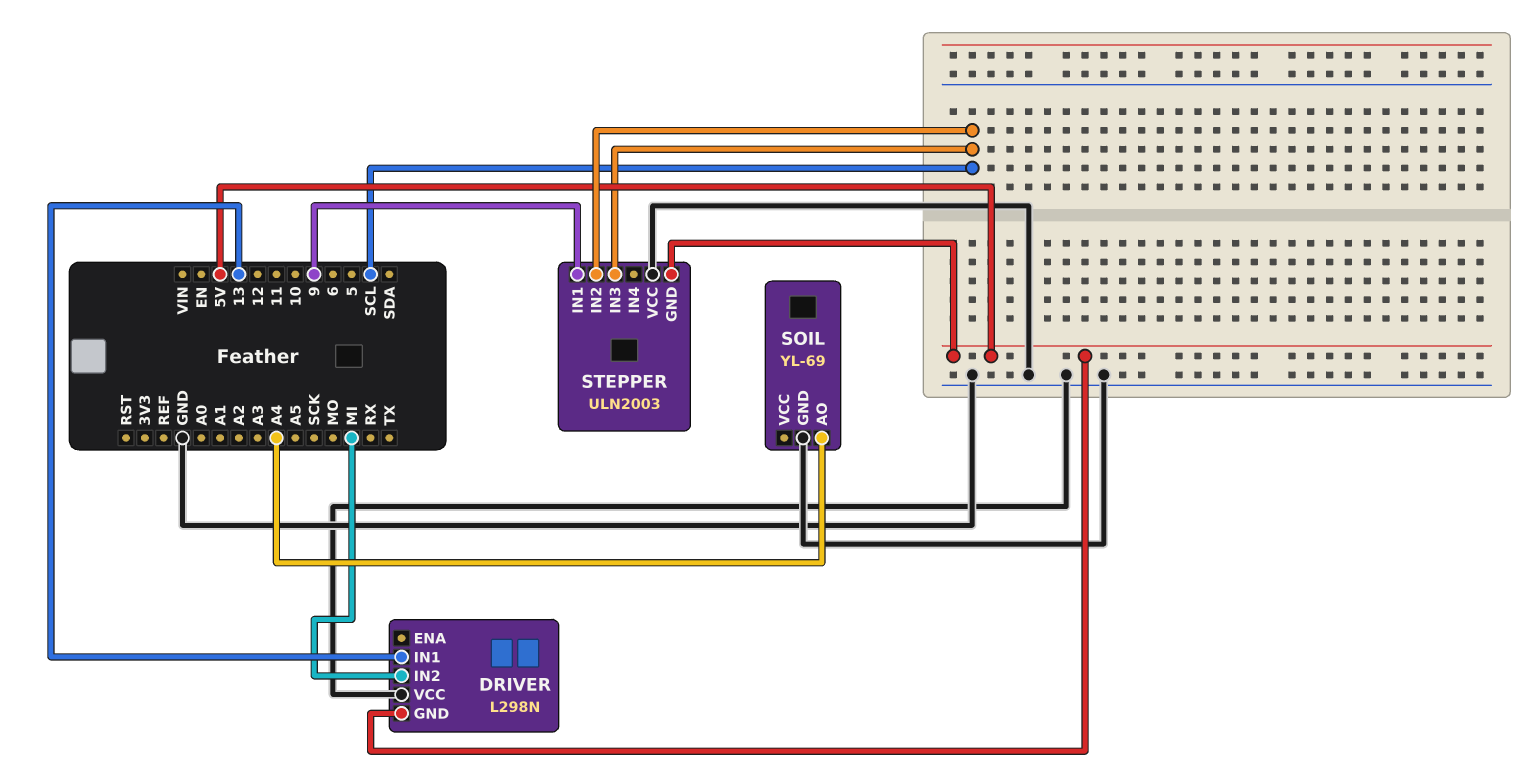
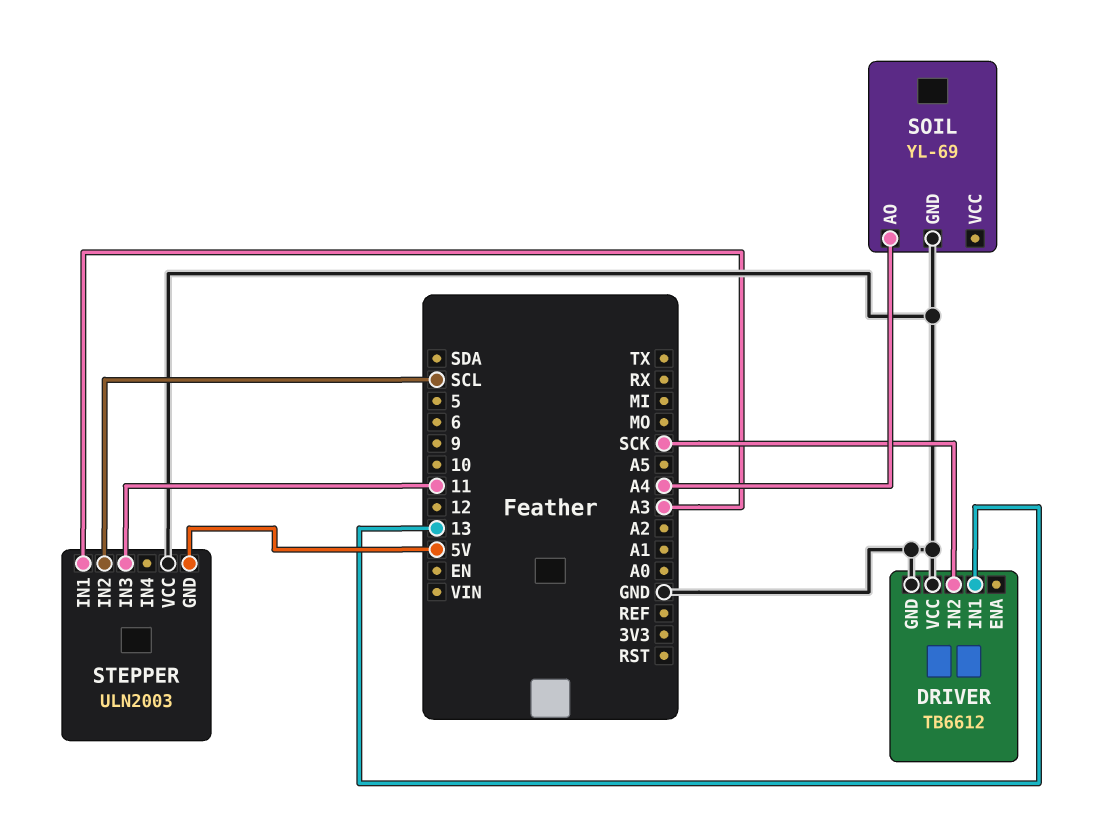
DRIVER: L298N -> TB6612
DRIVER pin GND: 5V -> GND
DRIVER pin IN2: MI -> SCK
STEPPER pin IN1: 9 -> A3
STEPPER pin IN3: SCL -> 11

